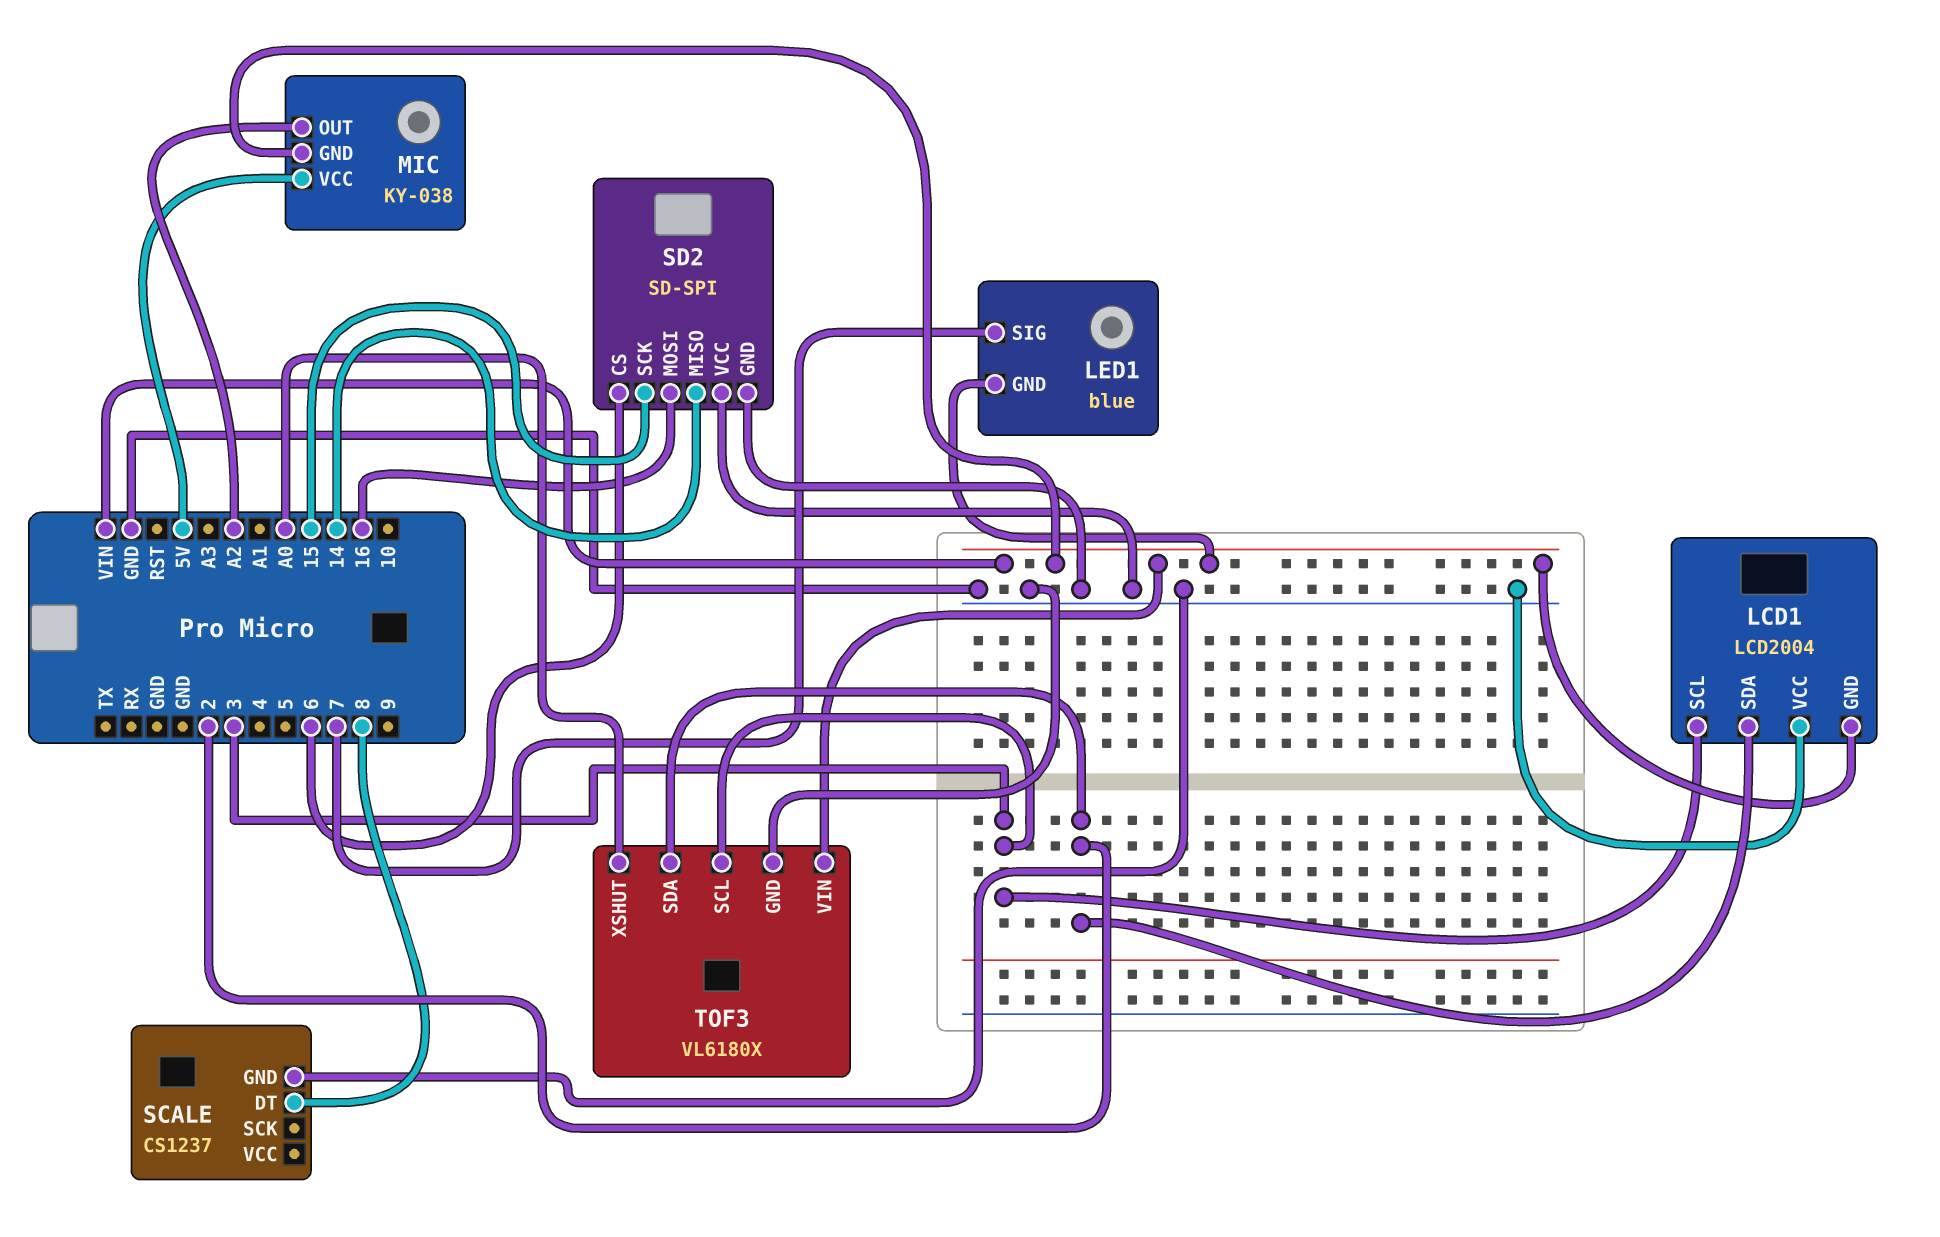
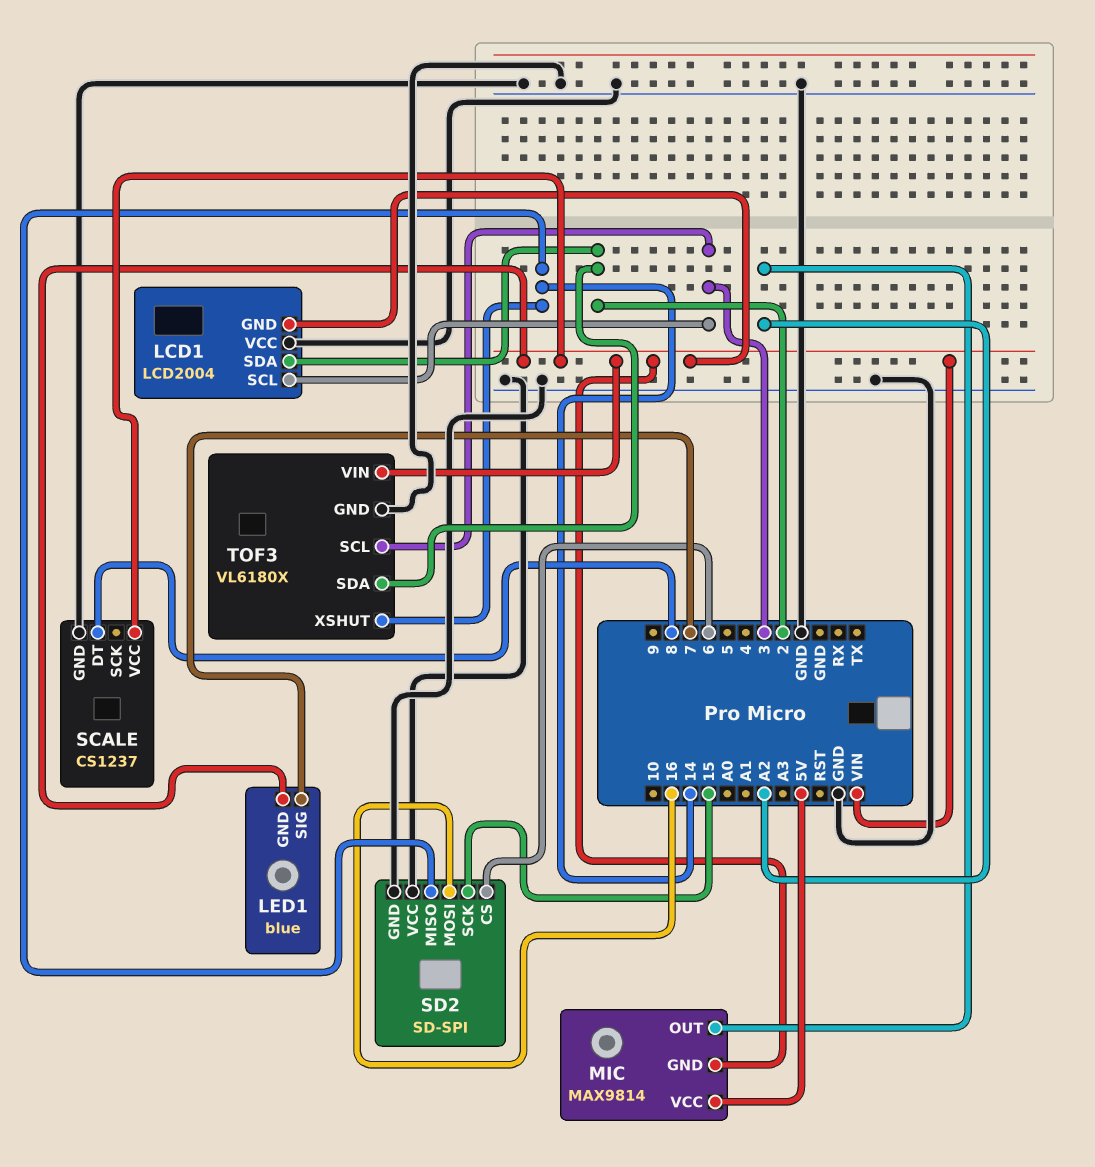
MIC: KY-038 -> MAX9814
SCALE pin VCC: none -> VIN
TOF3 pin XSHUT: A0 -> 14

